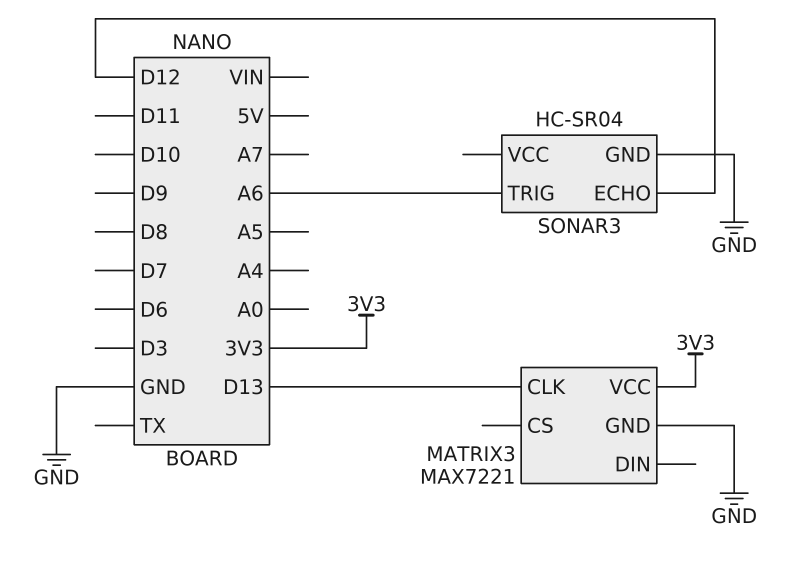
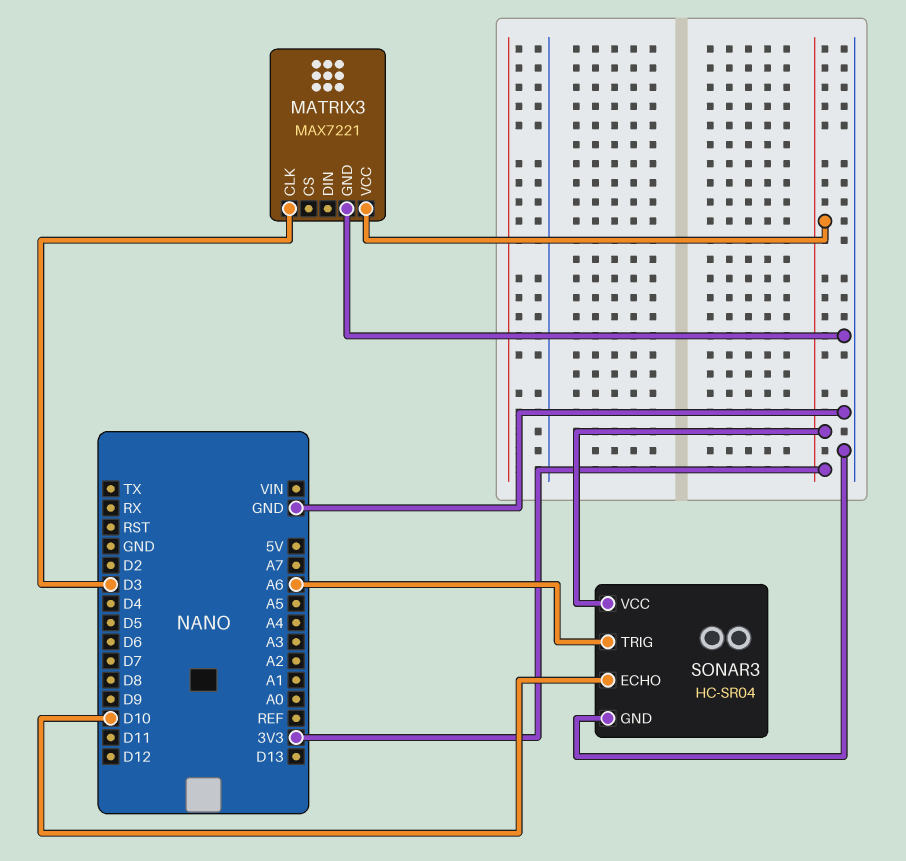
MATRIX3 pin CLK: D13 -> D3
SONAR3 pin ECHO: D12 -> D10
SONAR3 pin VCC: none -> 3V3

